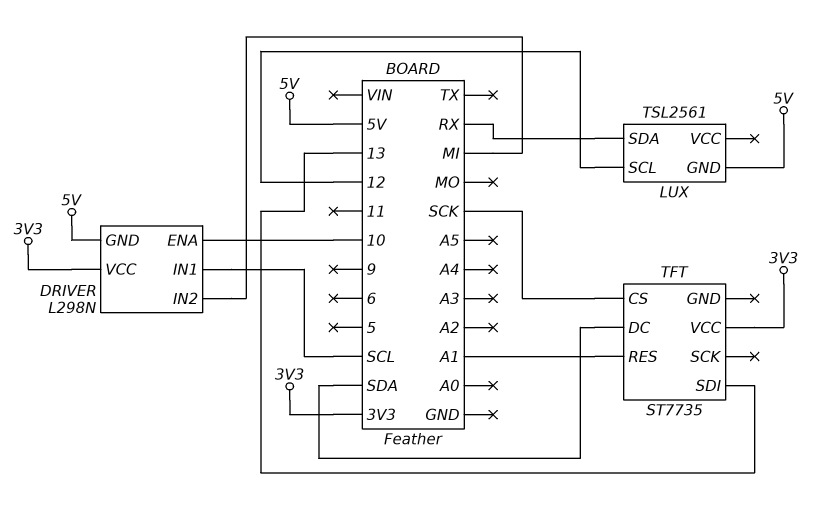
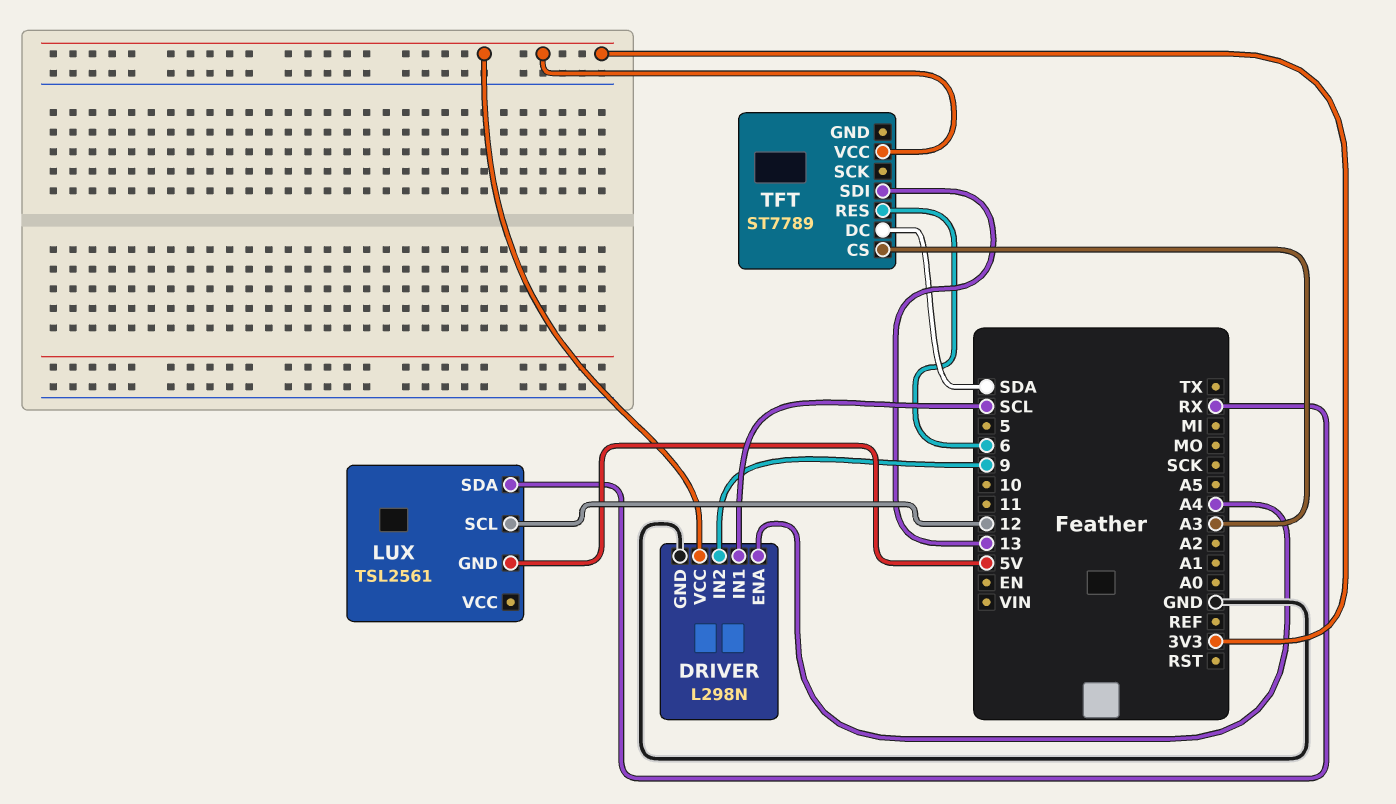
DRIVER pin ENA: 10 -> A4
DRIVER pin GND: 5V -> GND
DRIVER pin IN2: MI -> 9
TFT: ST7735 -> ST7789
TFT pin CS: SCK -> A3
TFT pin RES: A1 -> 6

